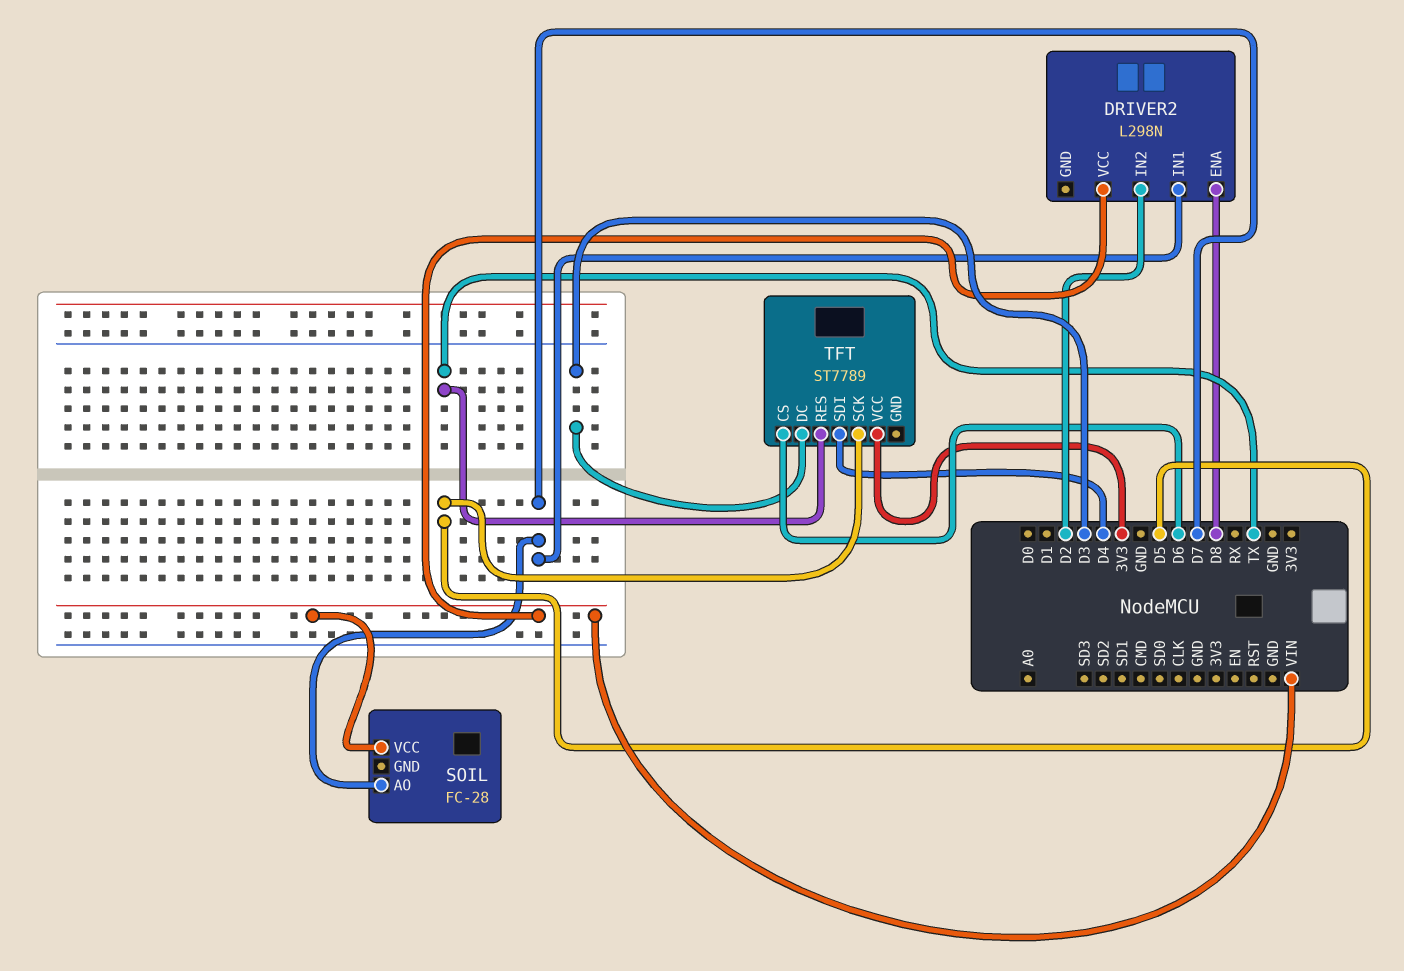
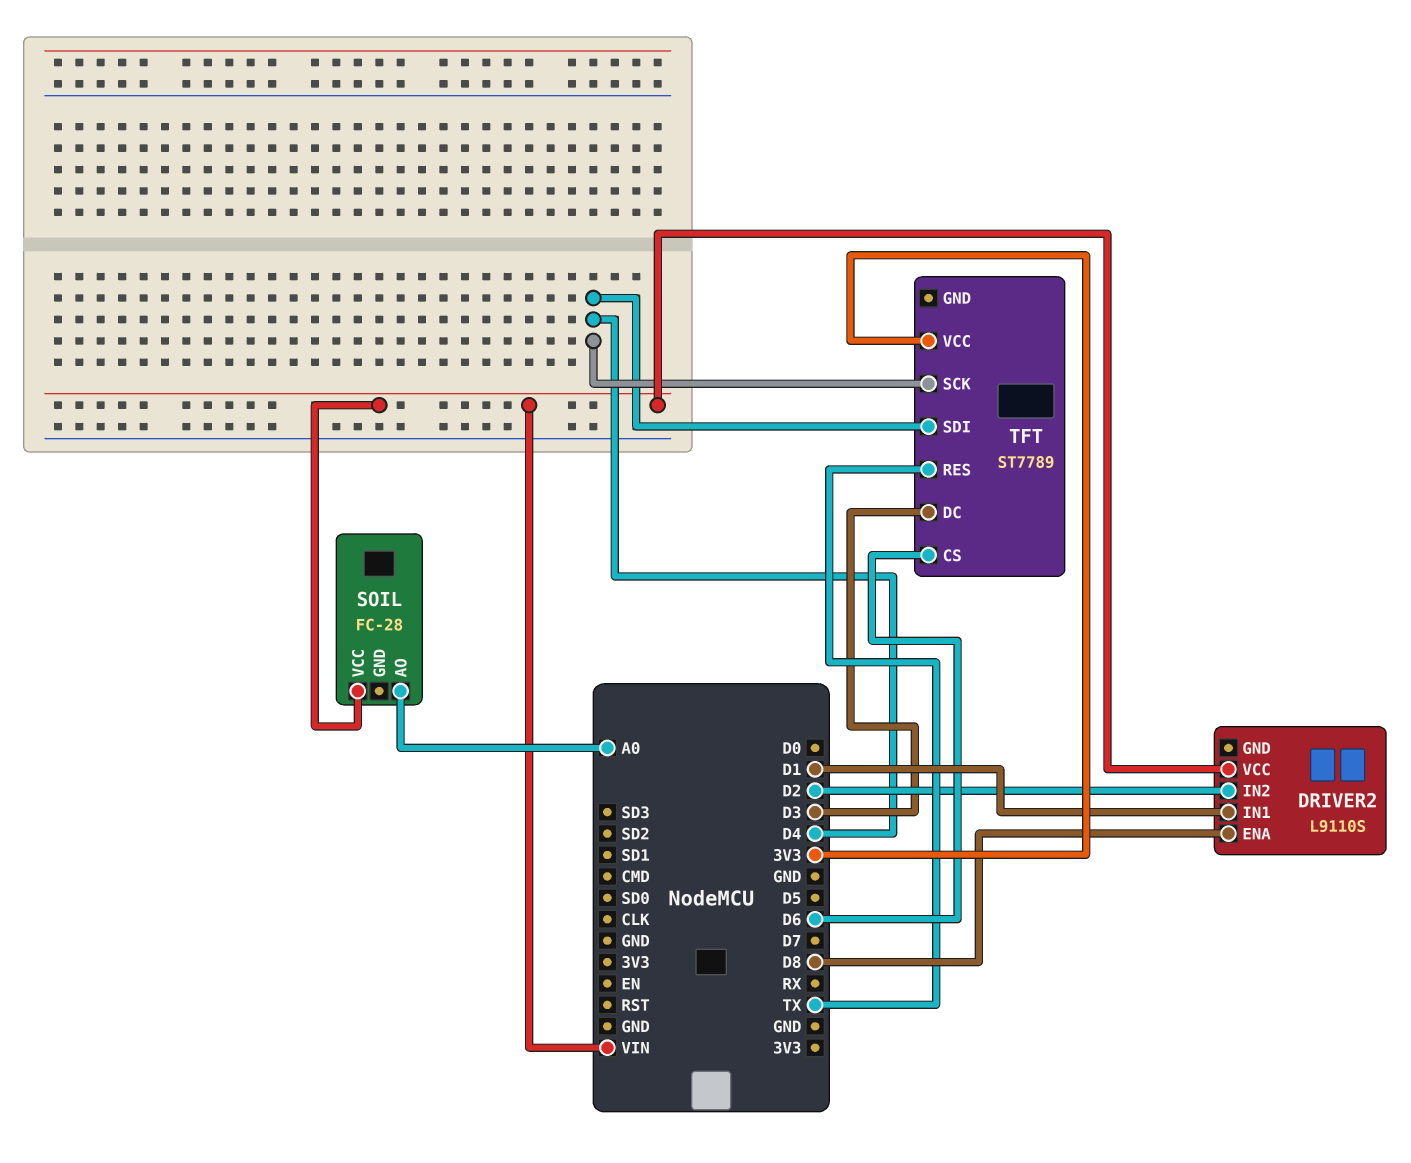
DRIVER2: L298N -> L9110S
DRIVER2 pin IN1: D7 -> D1
SOIL pin AO: D7 -> A0
TFT pin SCK: D5 -> D4

